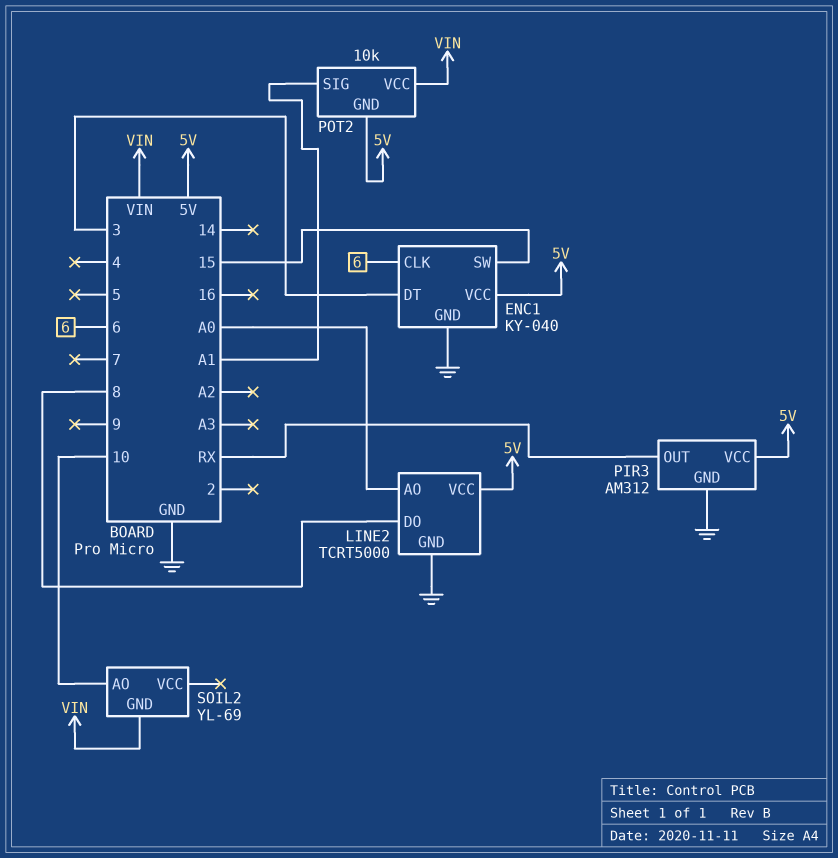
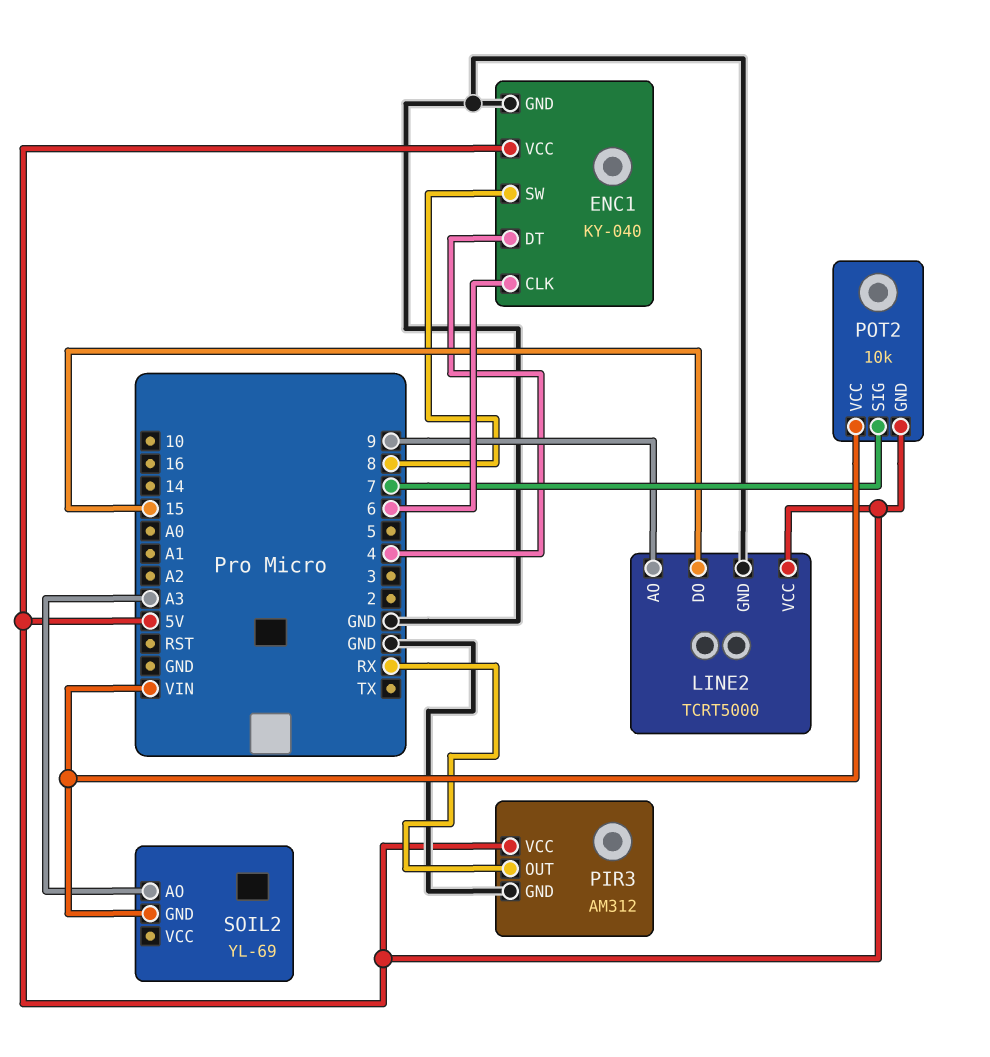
ENC1 pin DT: 3 -> 4
ENC1 pin SW: 15 -> 8
LINE2 pin AO: A0 -> 9
LINE2 pin DO: 8 -> 15
POT2 pin SIG: A1 -> 7
SOIL2 pin AO: 10 -> A3

